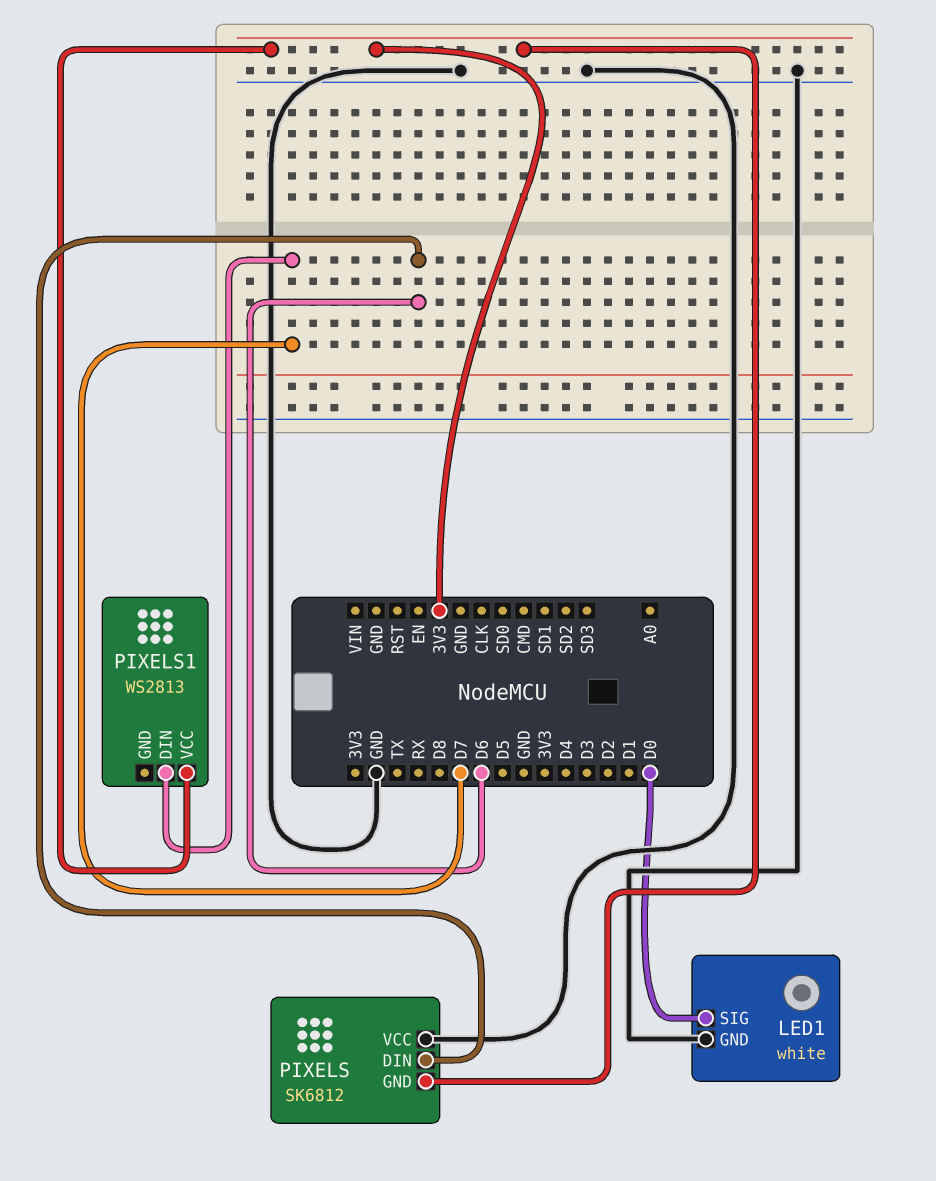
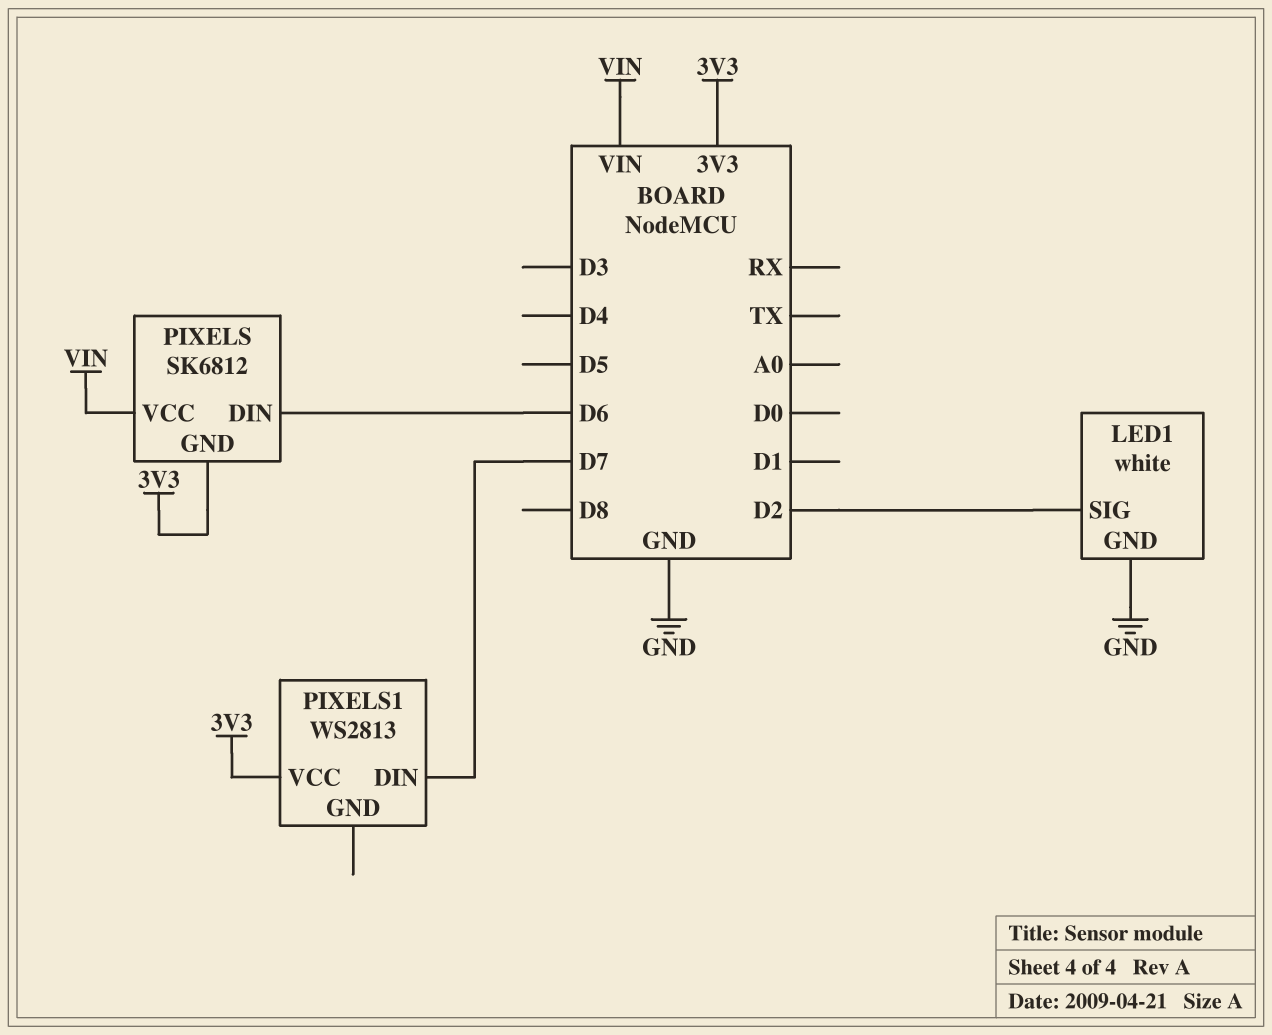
LED1 pin SIG: D0 -> D2
PIXELS pin VCC: GND -> VIN

